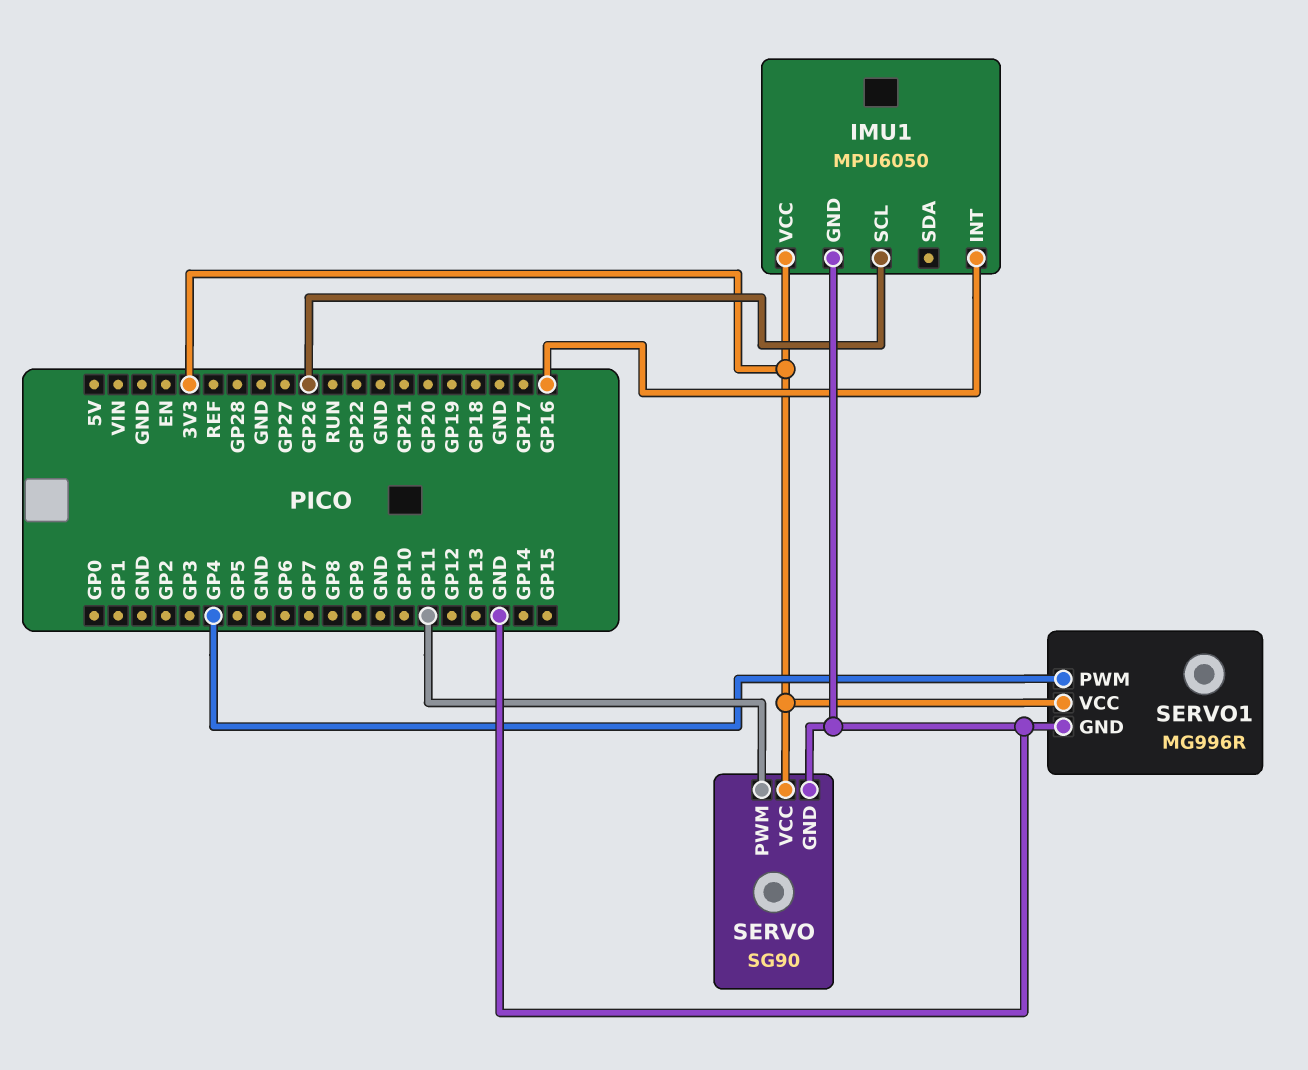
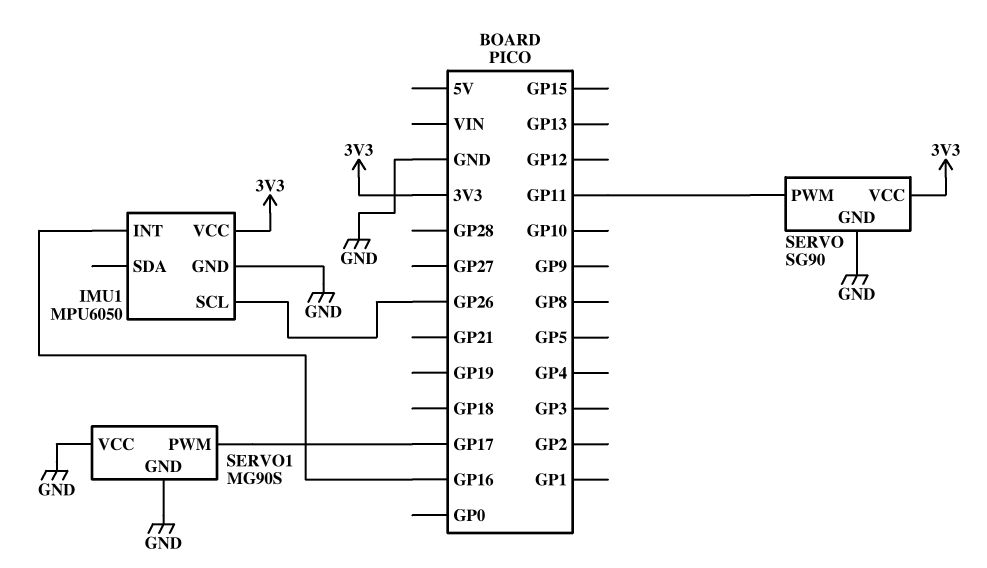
SERVO1: MG996R -> MG90S
SERVO1 pin PWM: GP4 -> GP17
SERVO1 pin VCC: 3V3 -> GND

